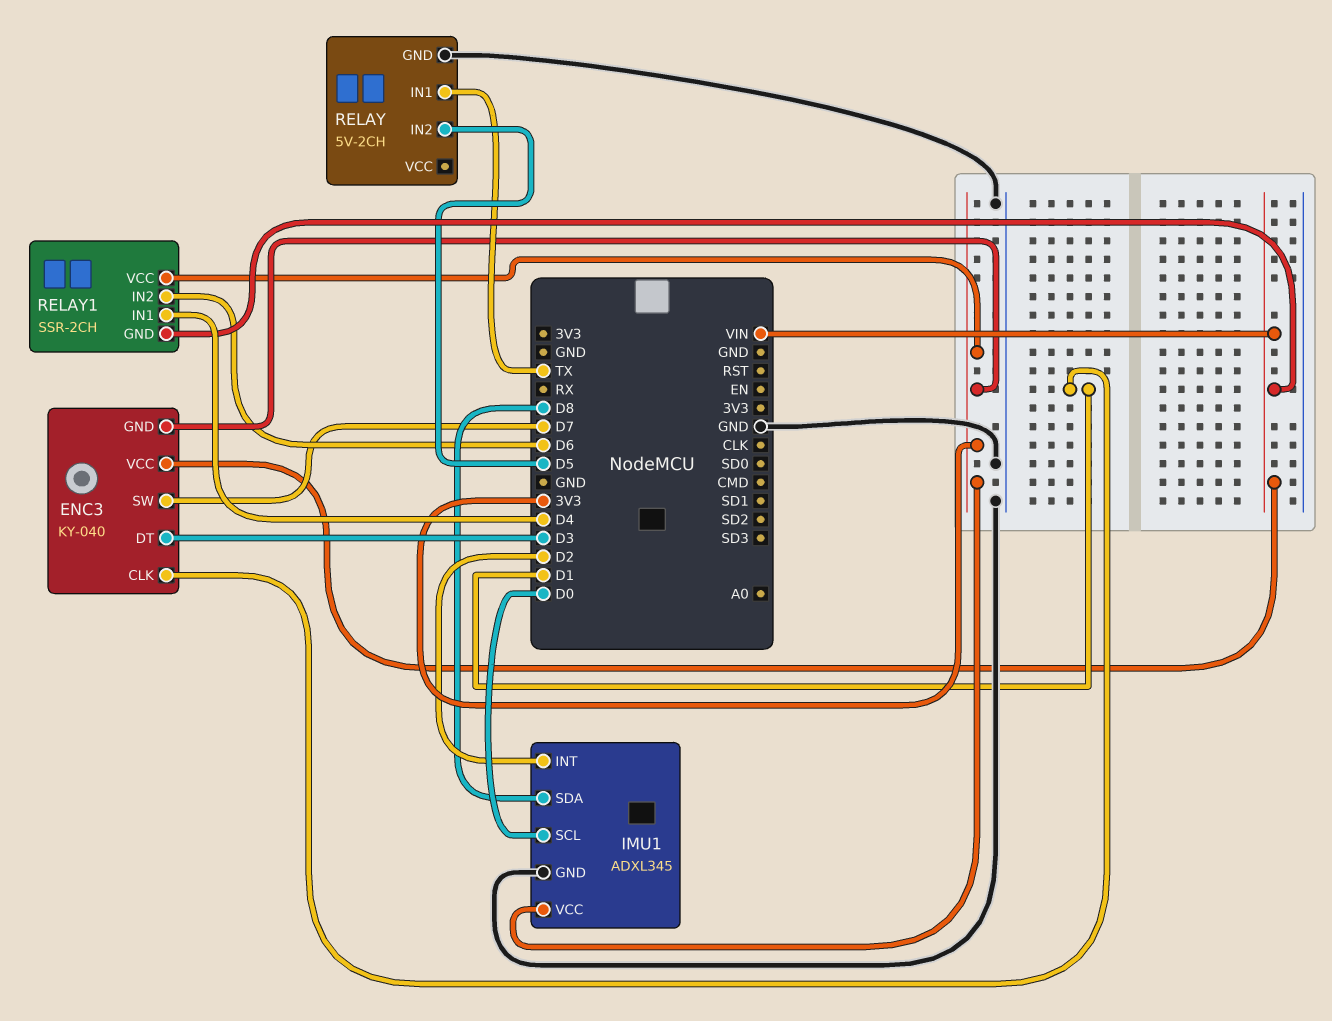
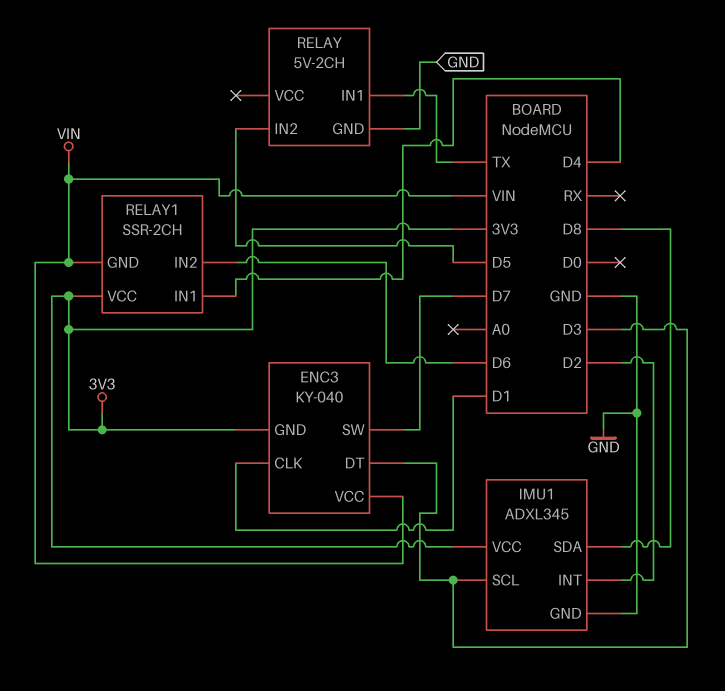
IMU1 pin SCL: D0 -> D3

